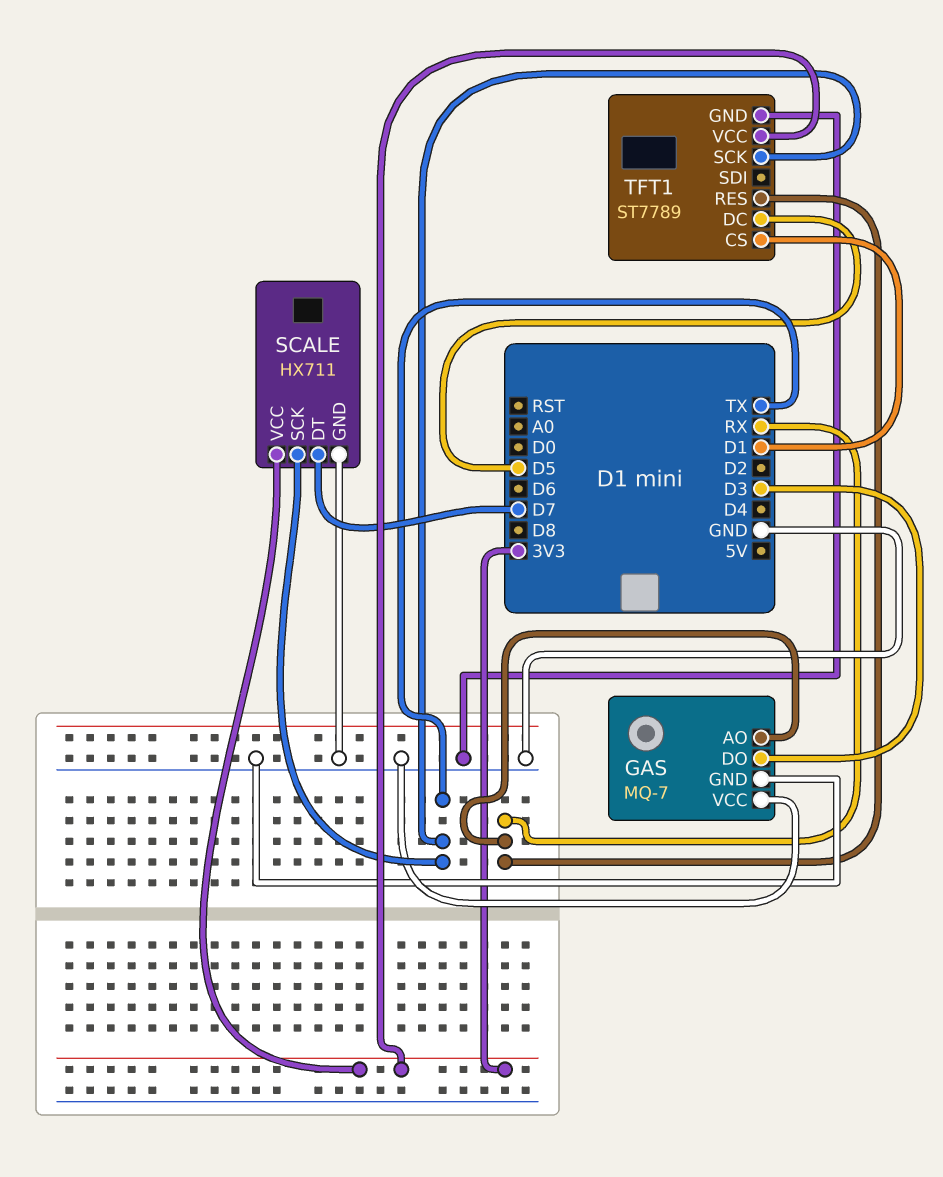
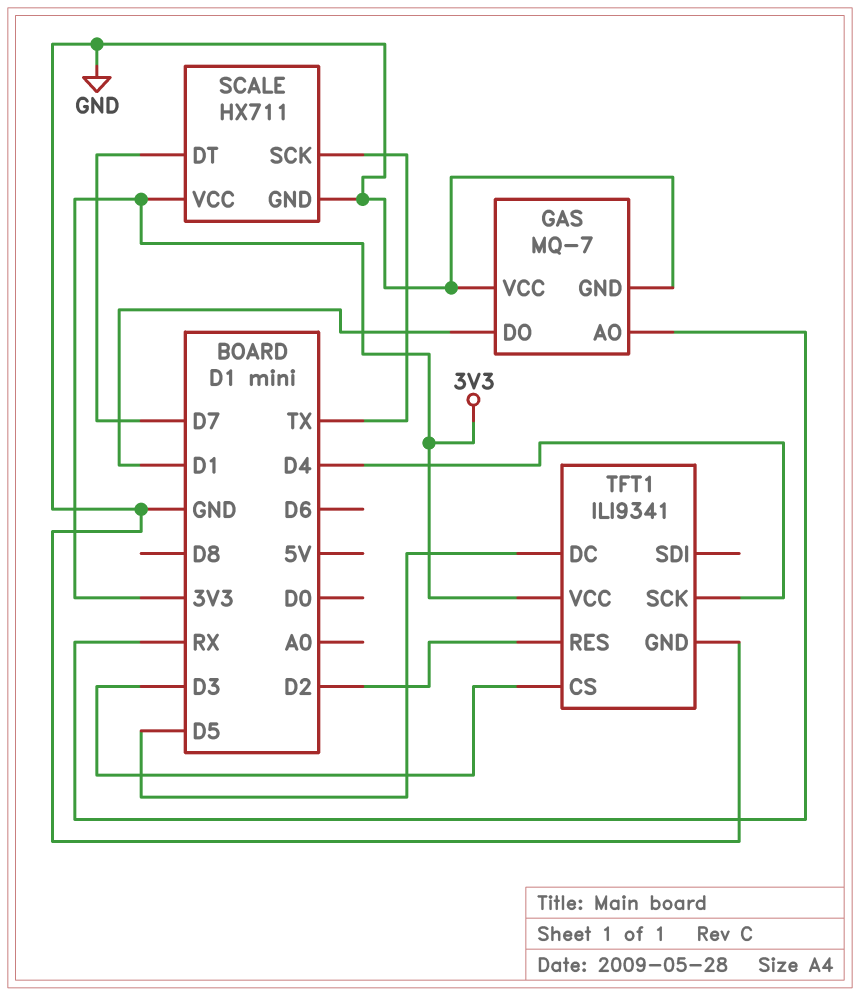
GAS pin DO: D3 -> D1
TFT1: ST7789 -> ILI9341
TFT1 pin CS: D1 -> D3
TFT1 pin RES: RX -> D2
TFT1 pin SCK: TX -> D4

